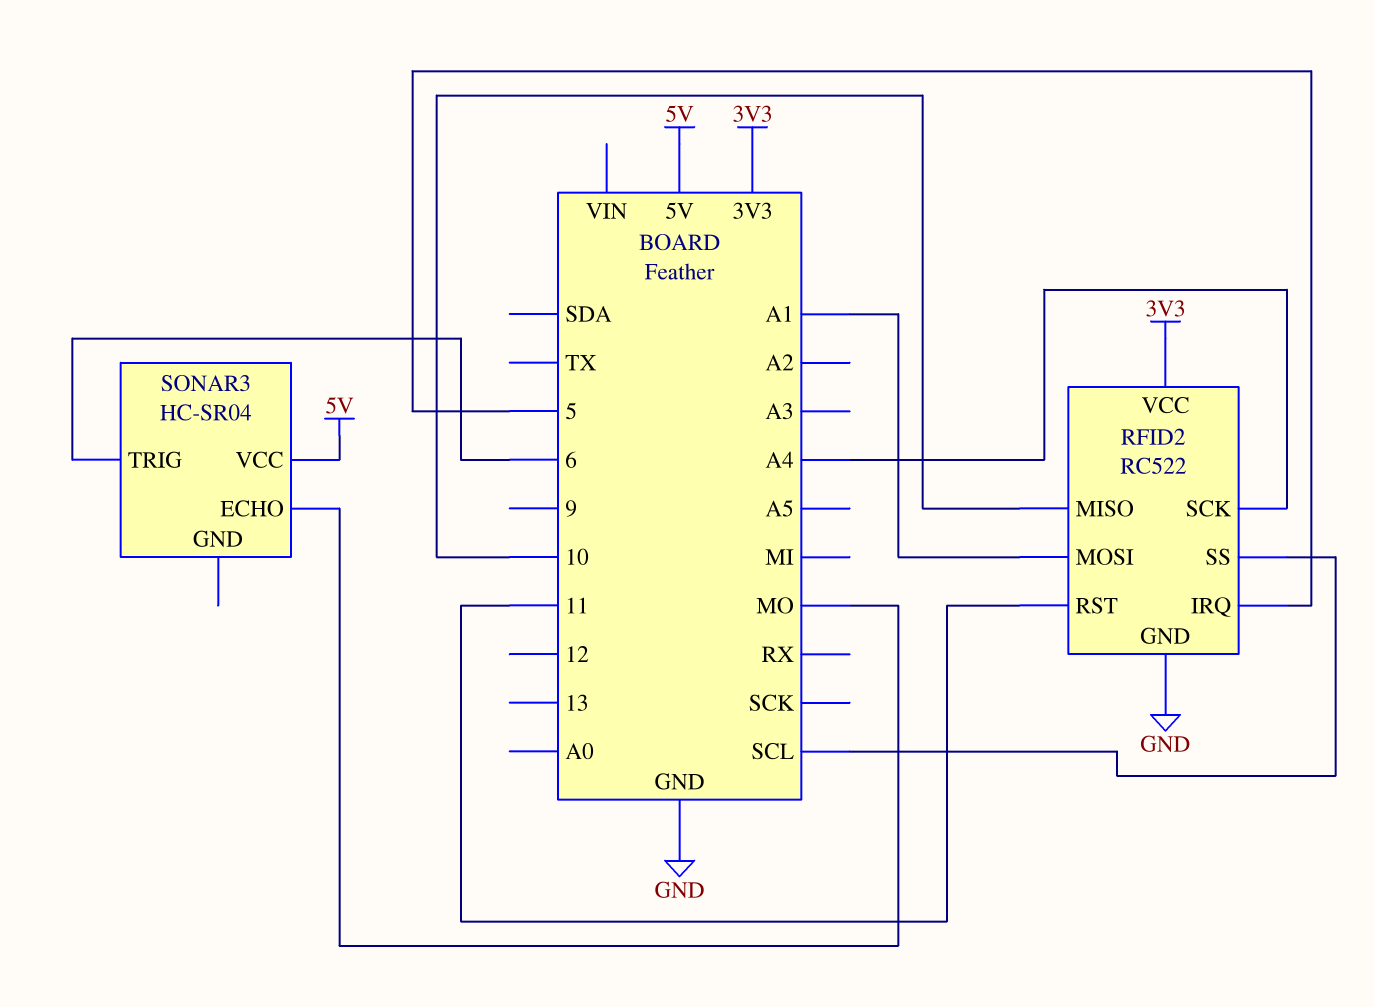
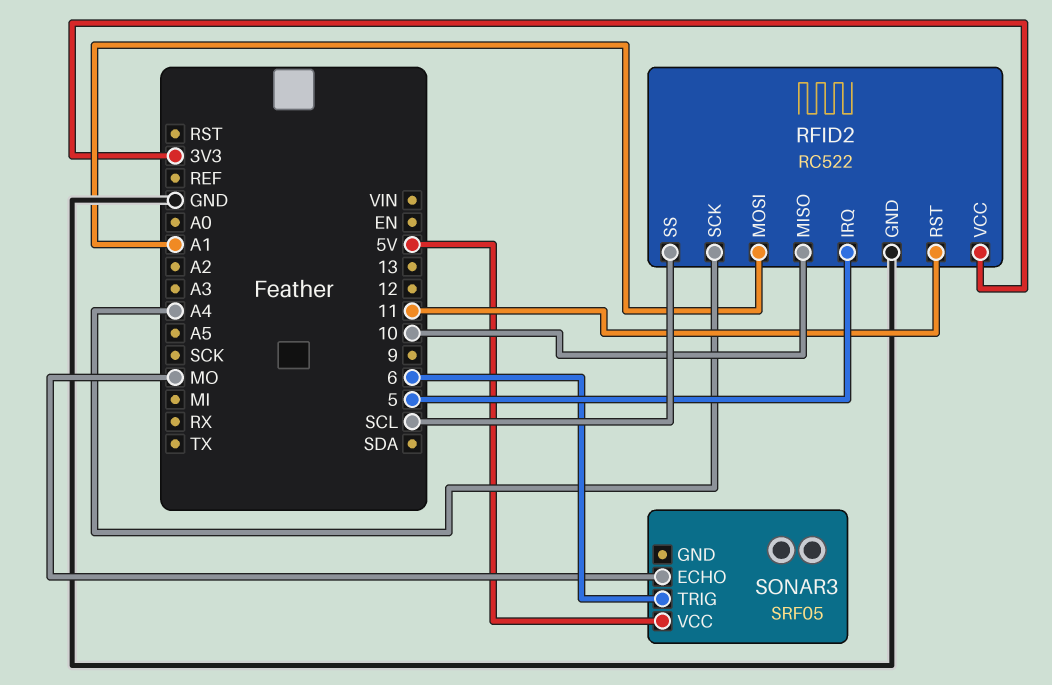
SONAR3: HC-SR04 -> SRF05

